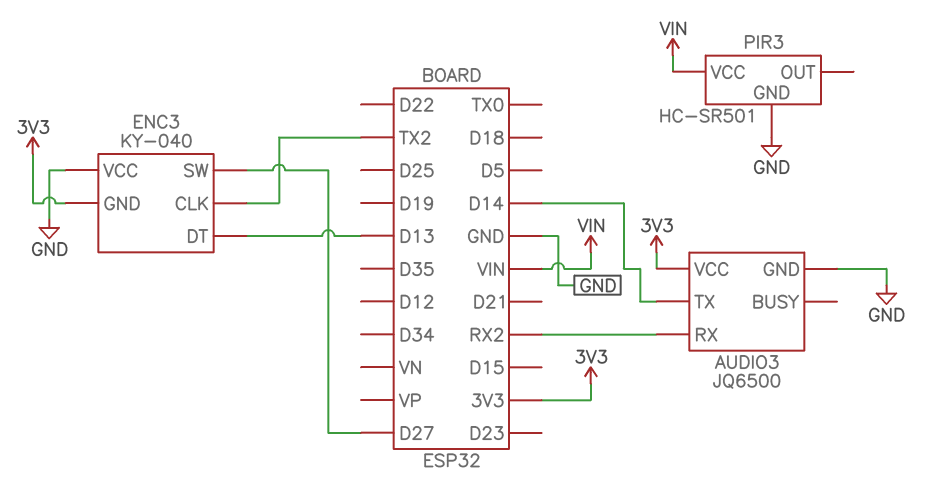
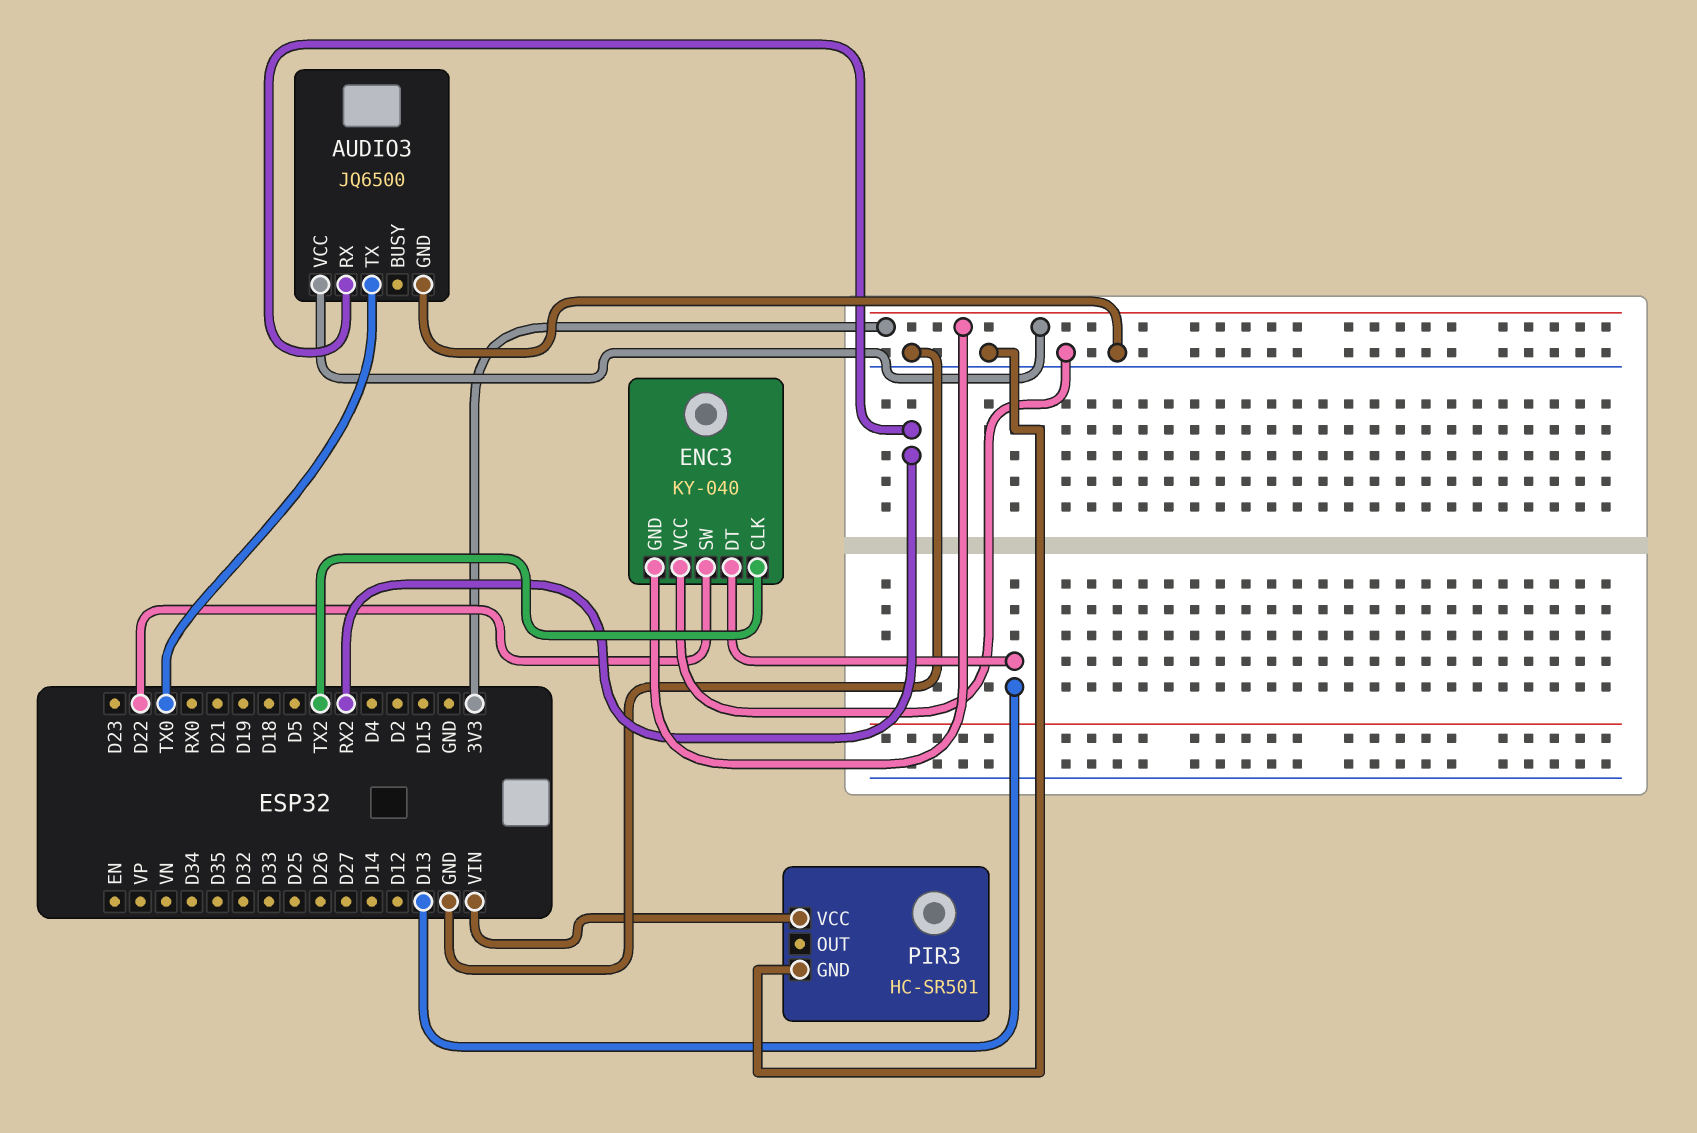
AUDIO3 pin TX: D14 -> TX0
ENC3 pin SW: D27 -> D22

